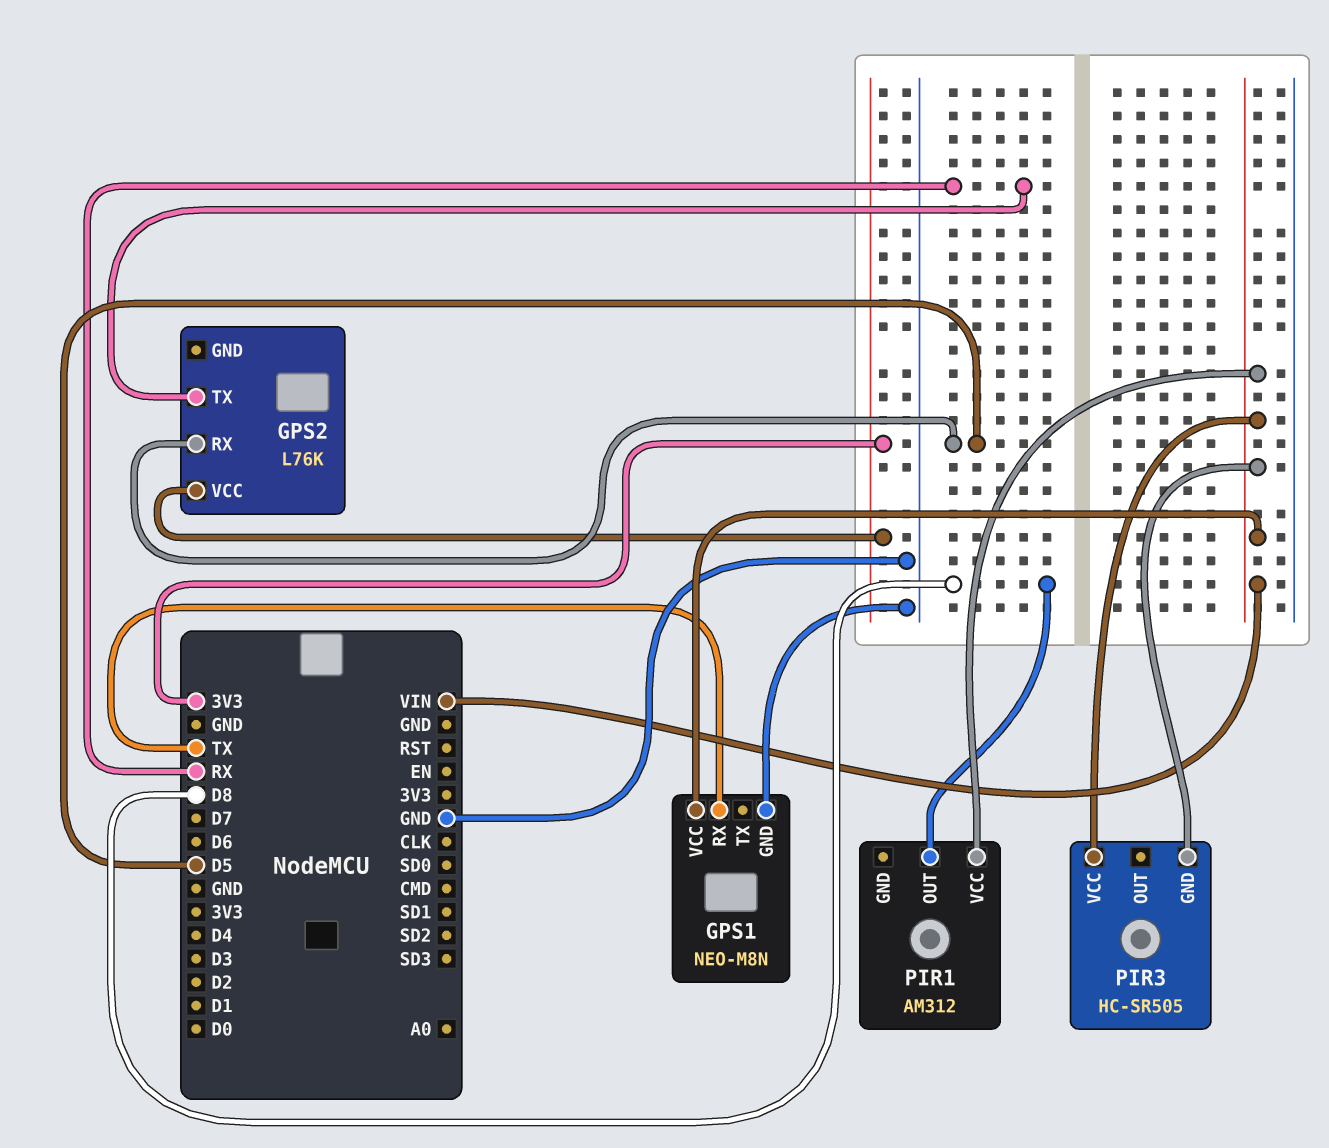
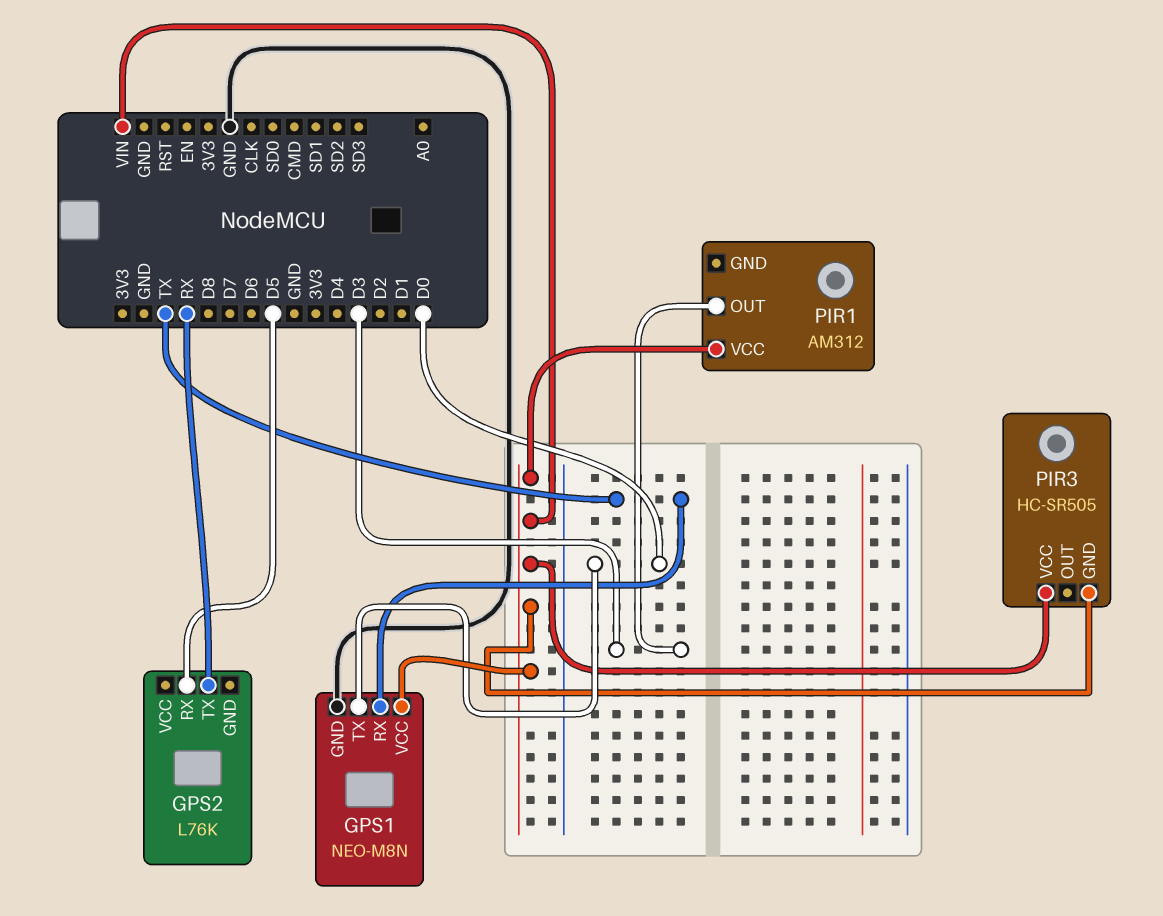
GPS1 pin TX: none -> D0
GPS2 pin VCC: 3V3 -> none
PIR1 pin OUT: D8 -> D3

